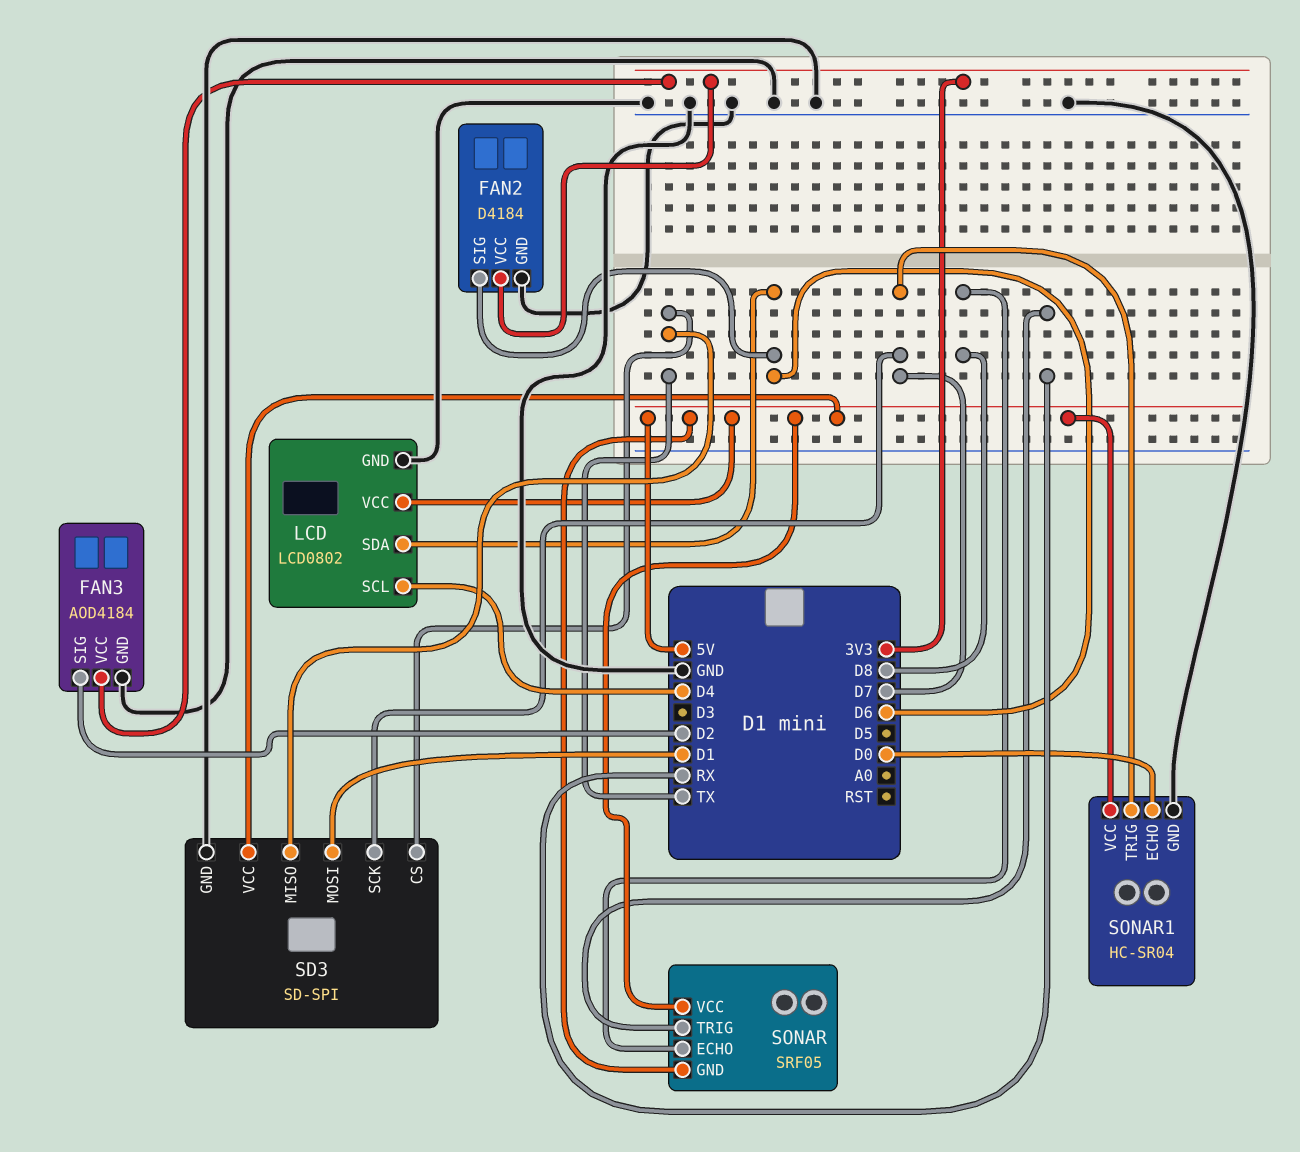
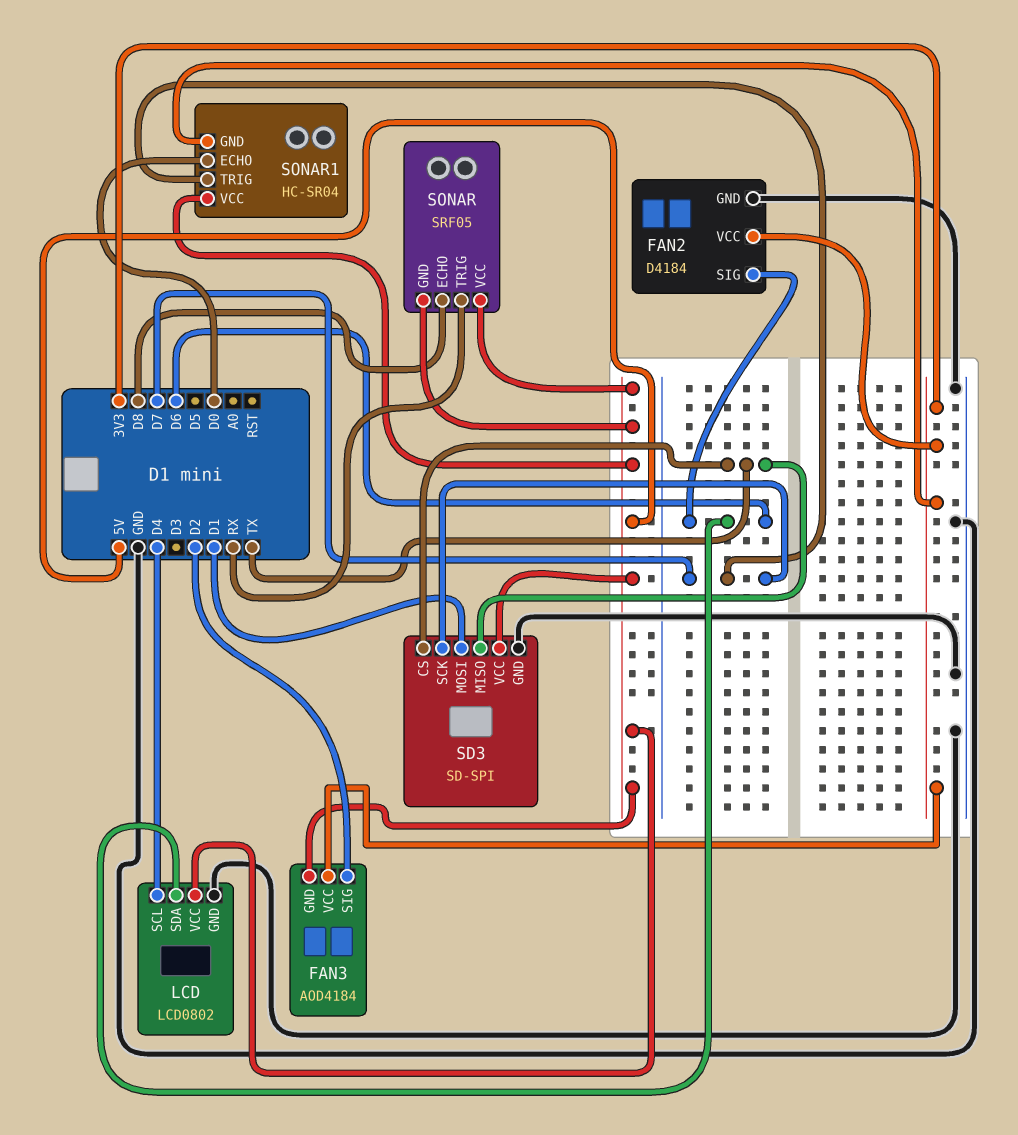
FAN3 pin GND: GND -> 5V
SONAR1 pin GND: GND -> 3V3

